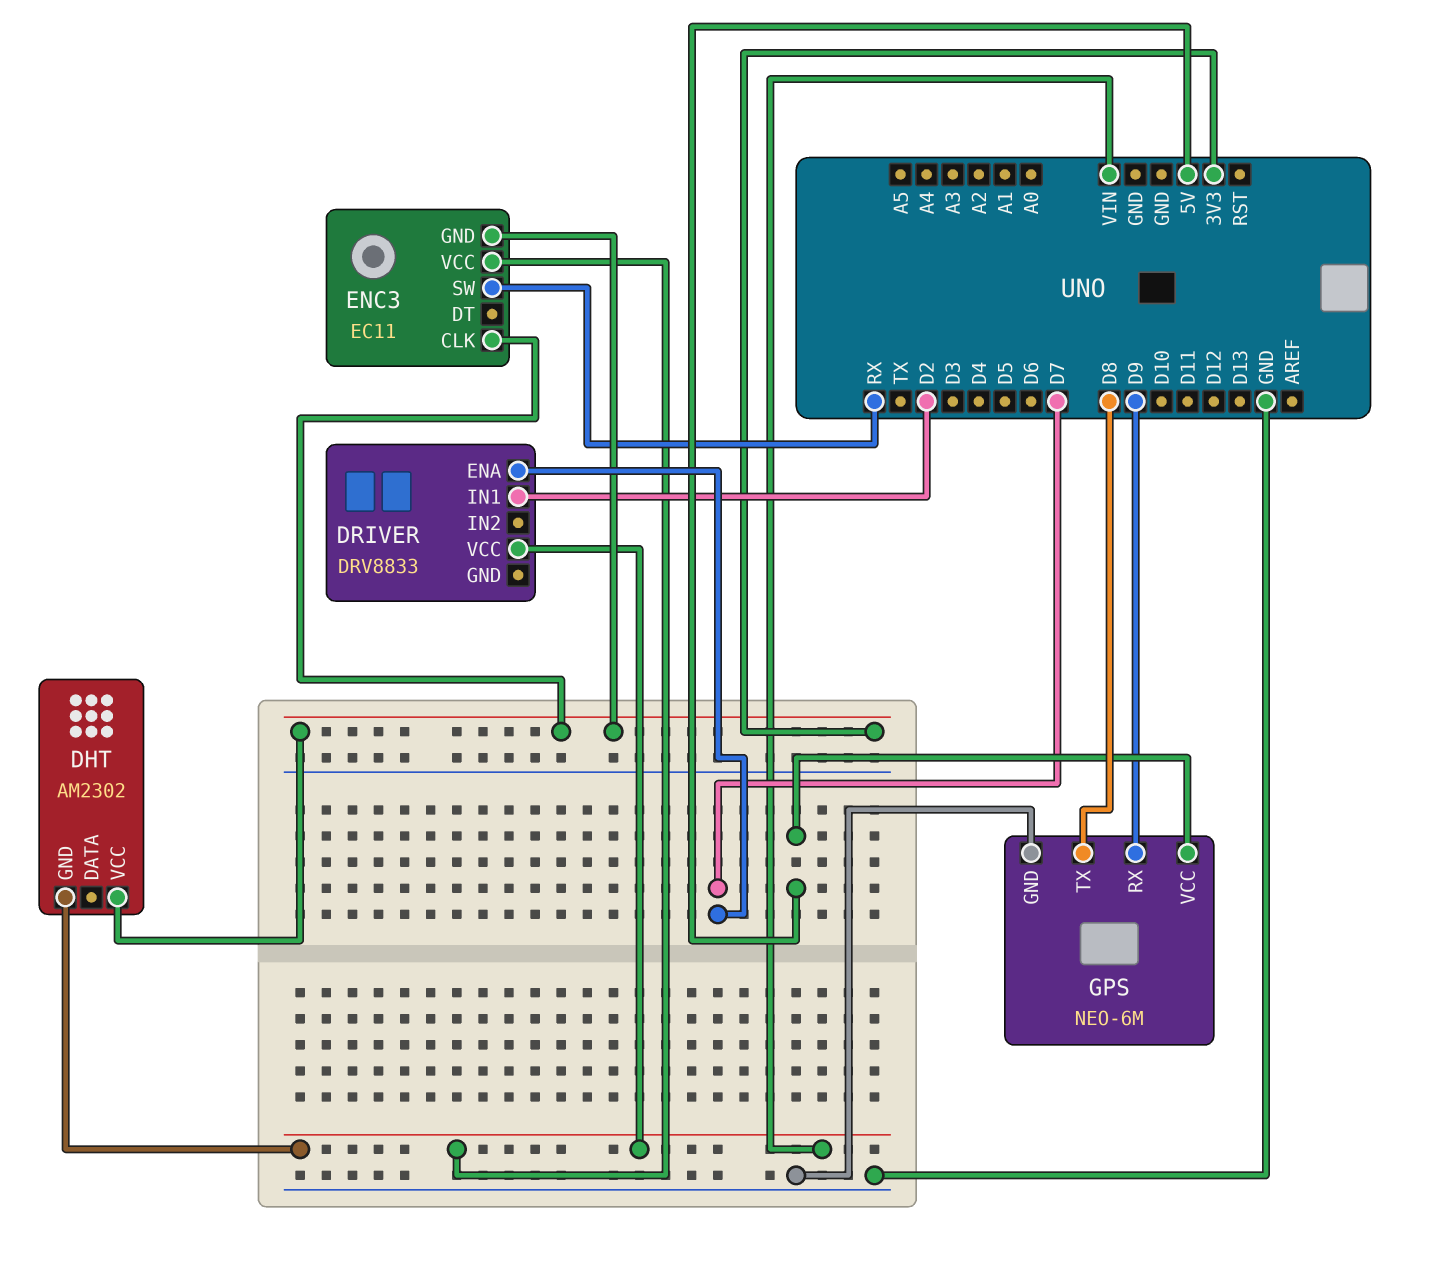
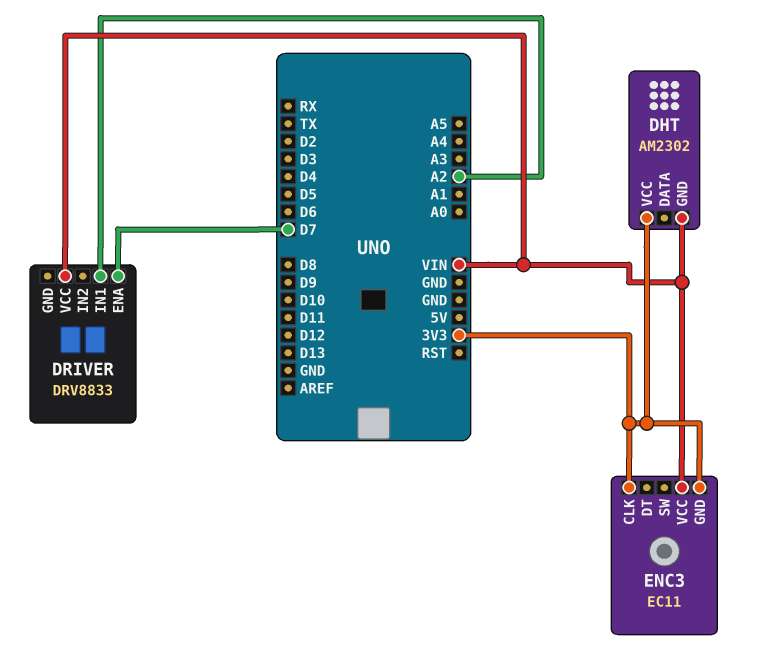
DRIVER pin IN1: D2 -> A2
ENC3 pin SW: RX -> none
GPS: NEO-6M -> none
GPS pin GND: GND -> none
GPS pin RX: D9 -> none
GPS pin TX: D8 -> none
GPS pin VCC: 5V -> none

